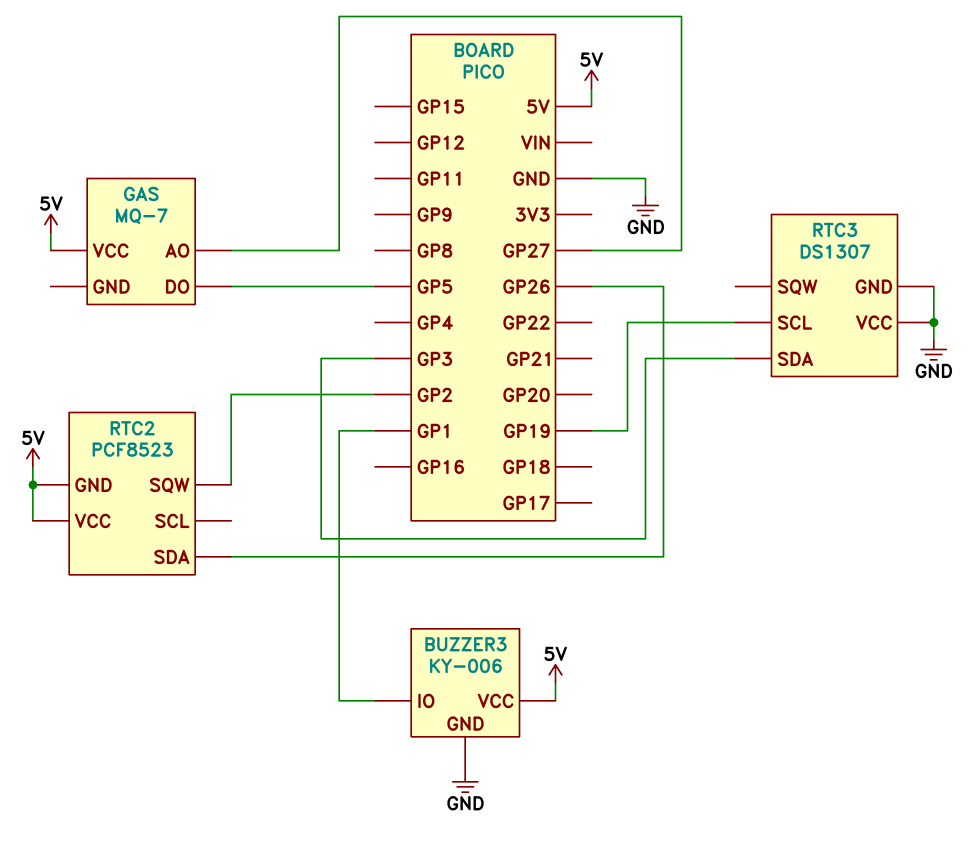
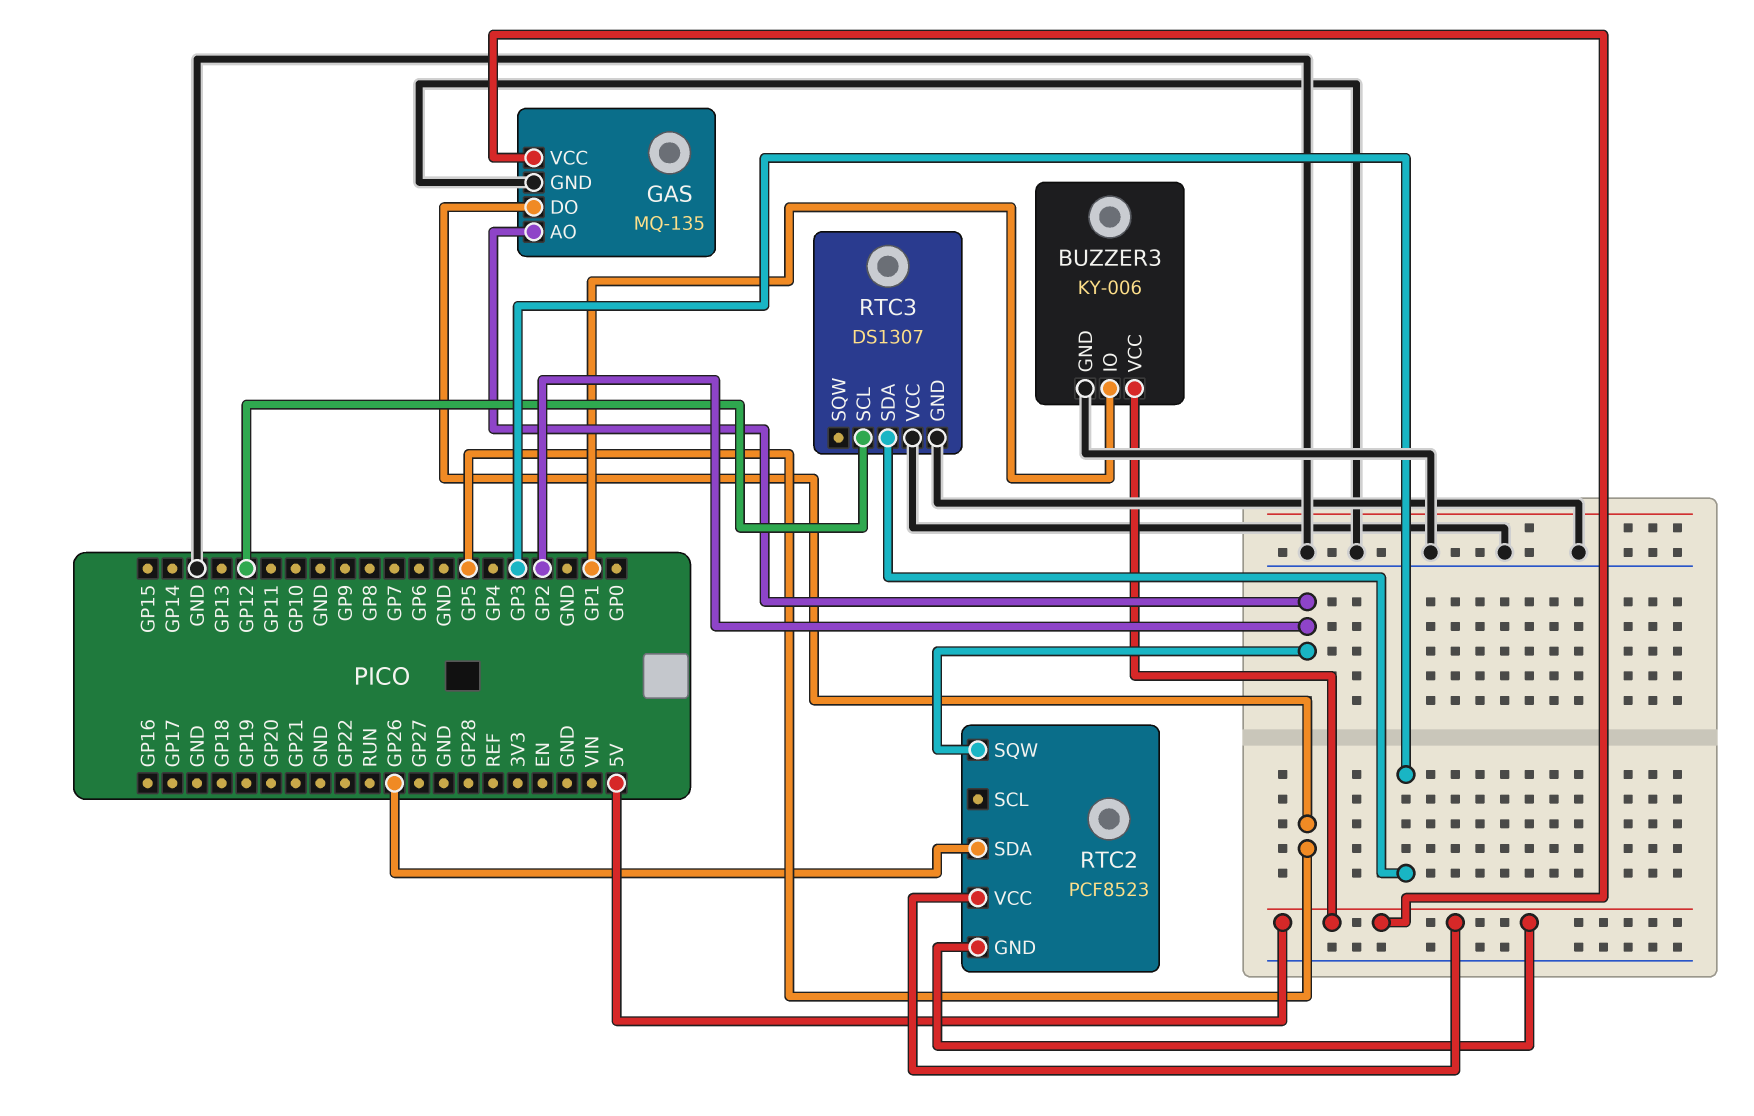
GAS: MQ-7 -> MQ-135
GAS pin AO: GP27 -> GP2
GAS pin GND: none -> GND
RTC3 pin SCL: GP19 -> GP12

